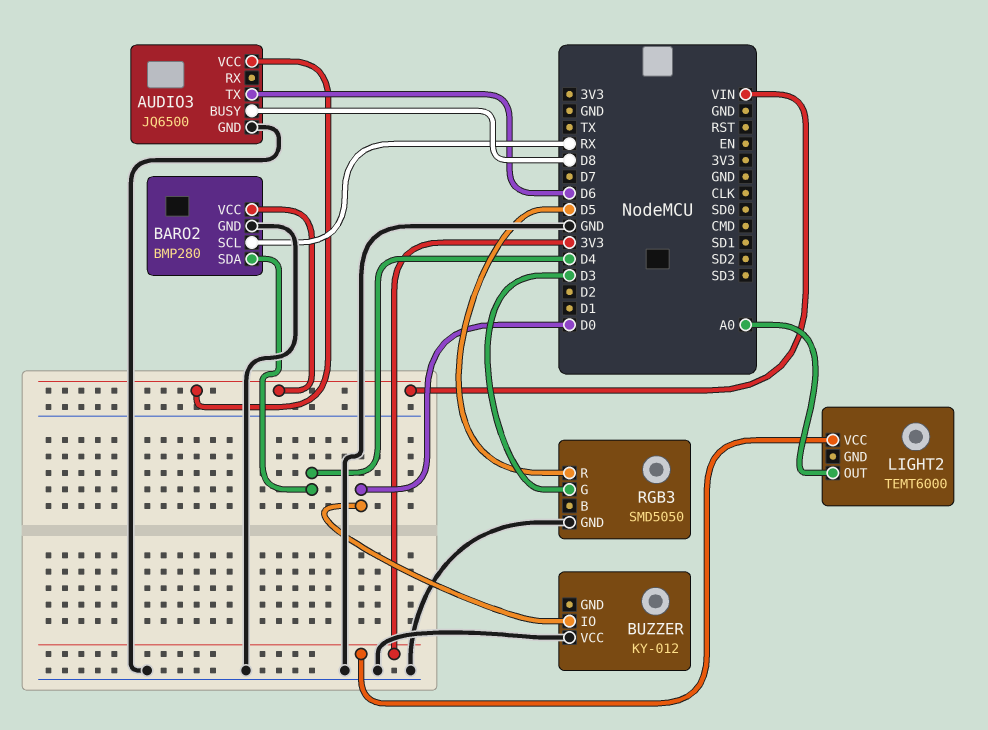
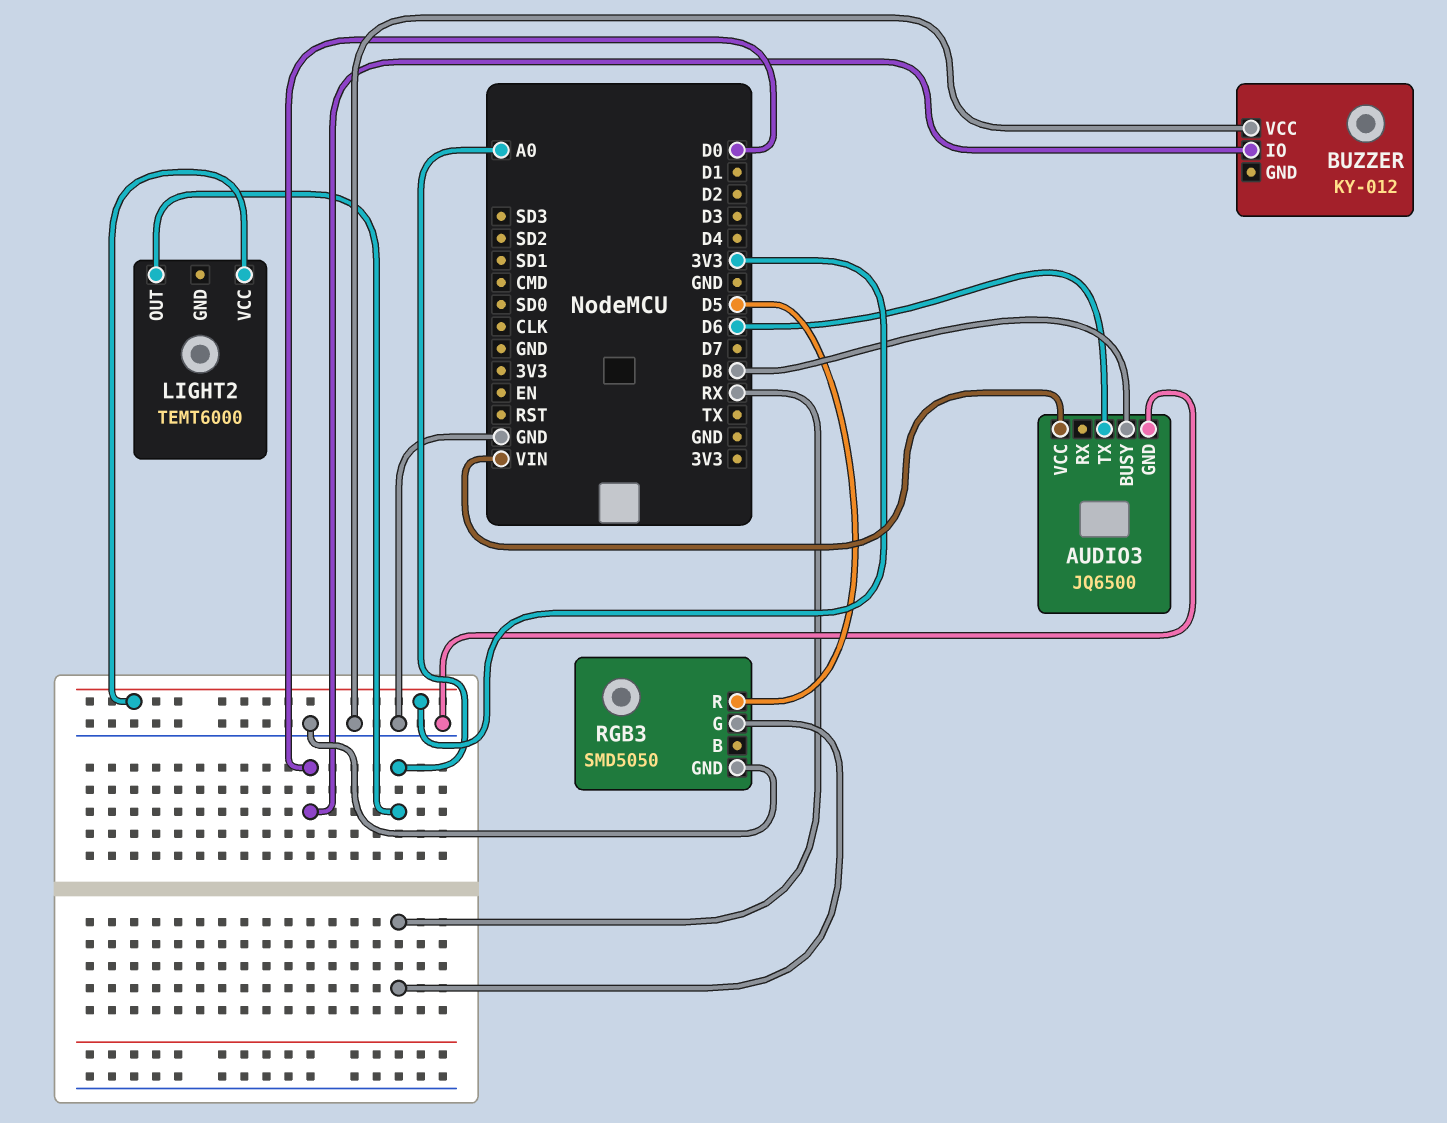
BARO2: BMP280 -> none
BARO2 pin GND: GND -> none
BARO2 pin SCL: RX -> none
BARO2 pin SDA: D4 -> none
BARO2 pin VCC: VIN -> none
RGB3 pin G: D3 -> RX

